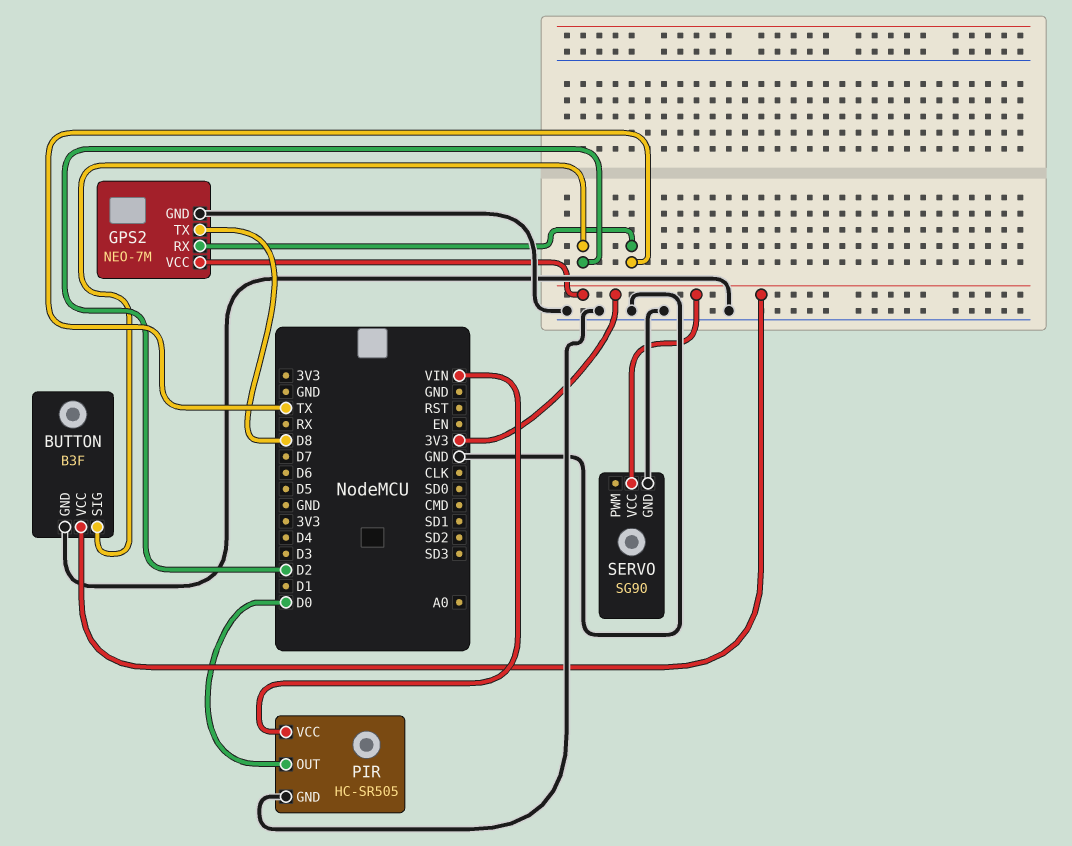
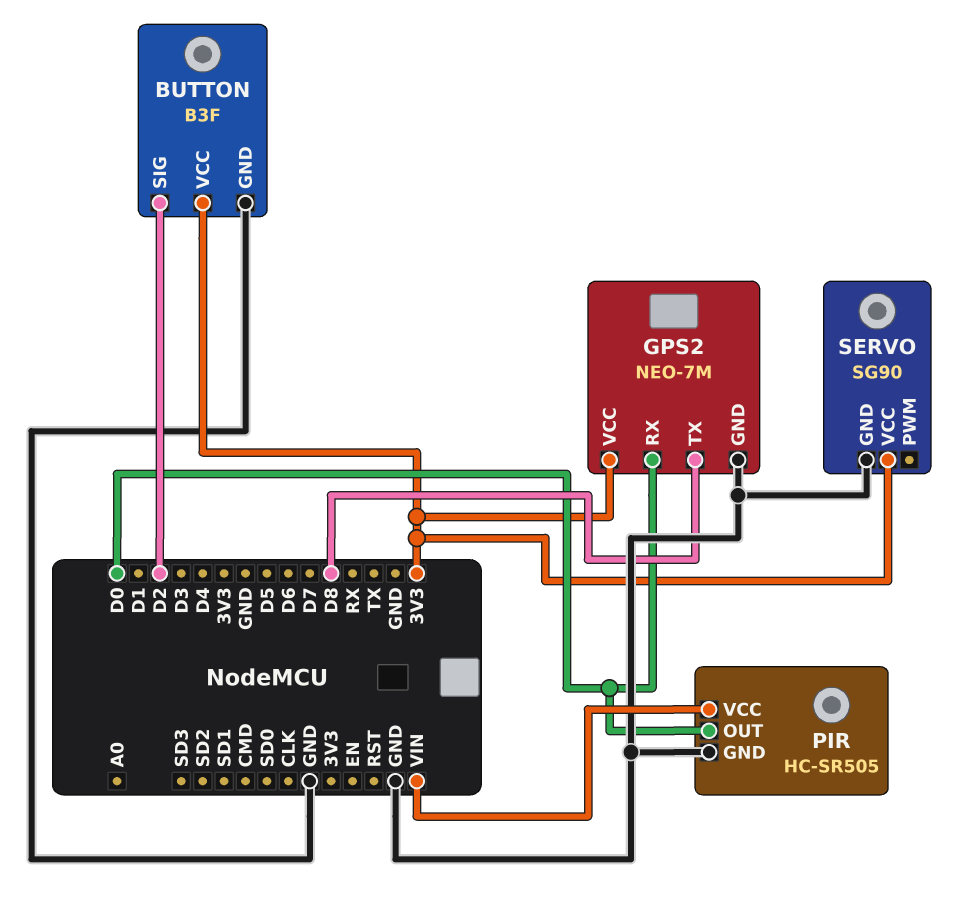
GPS2 pin RX: TX -> D0

